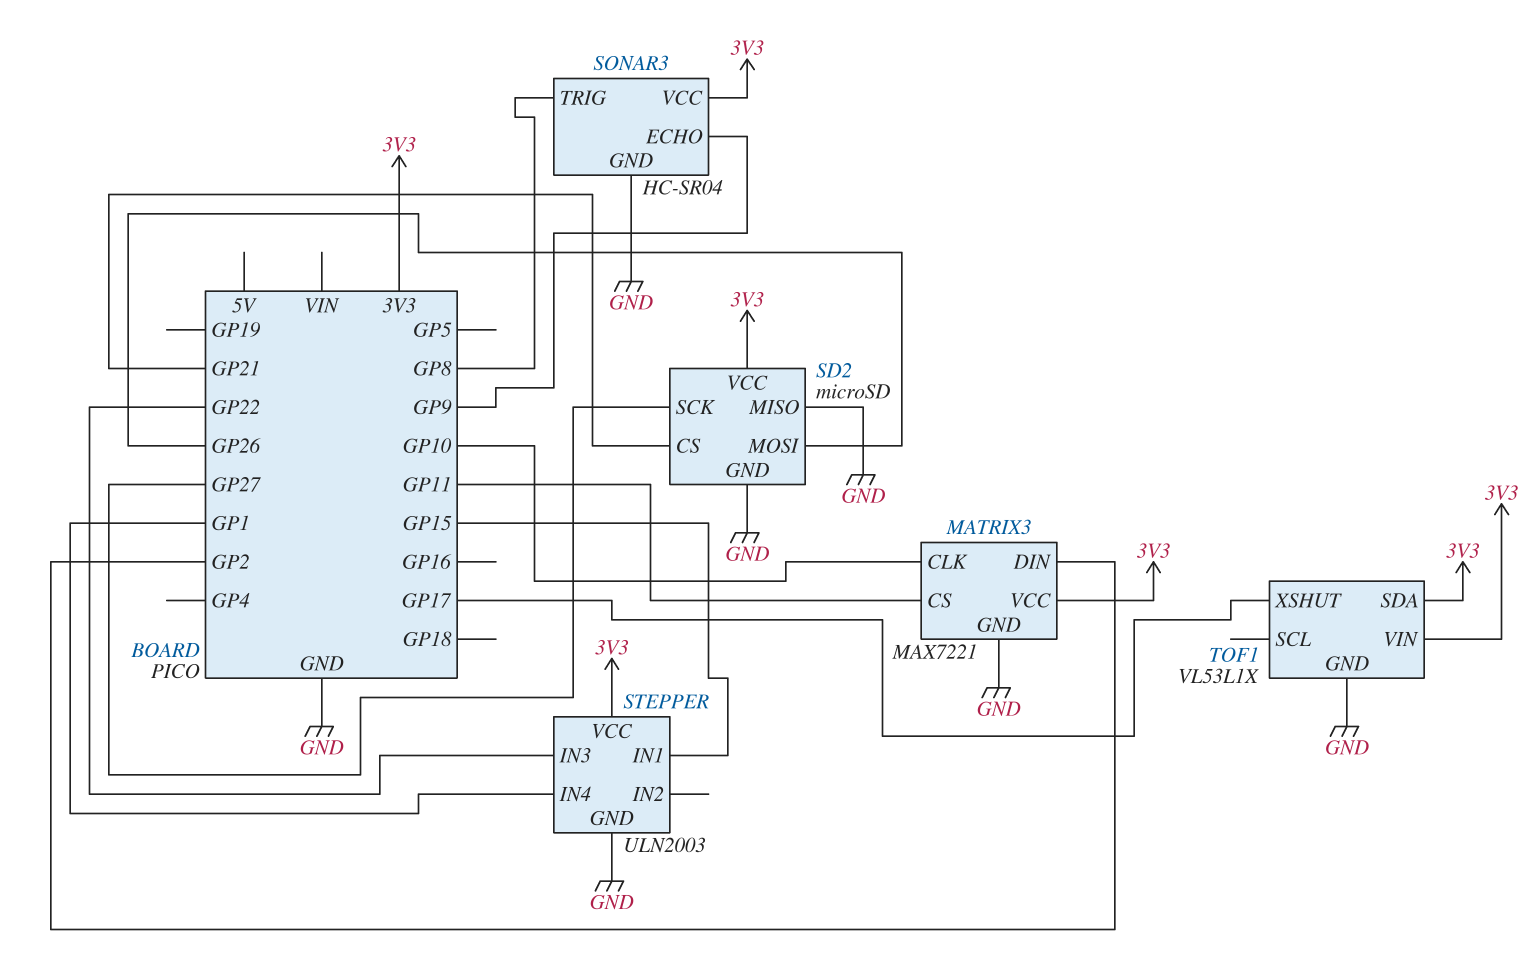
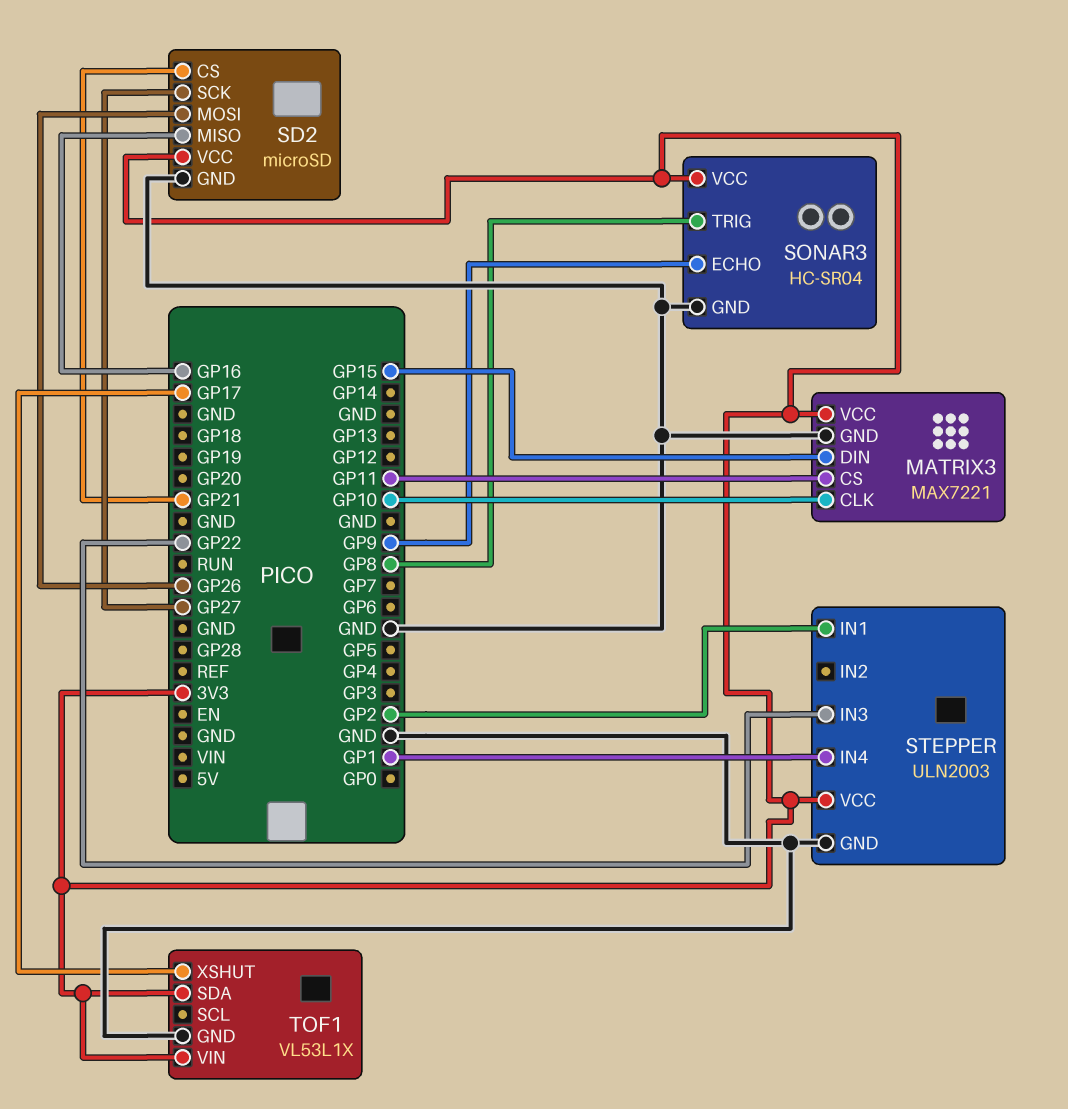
MATRIX3 pin DIN: GP2 -> GP15
SD2 pin MISO: GND -> GP16
STEPPER pin IN1: GP15 -> GP2

